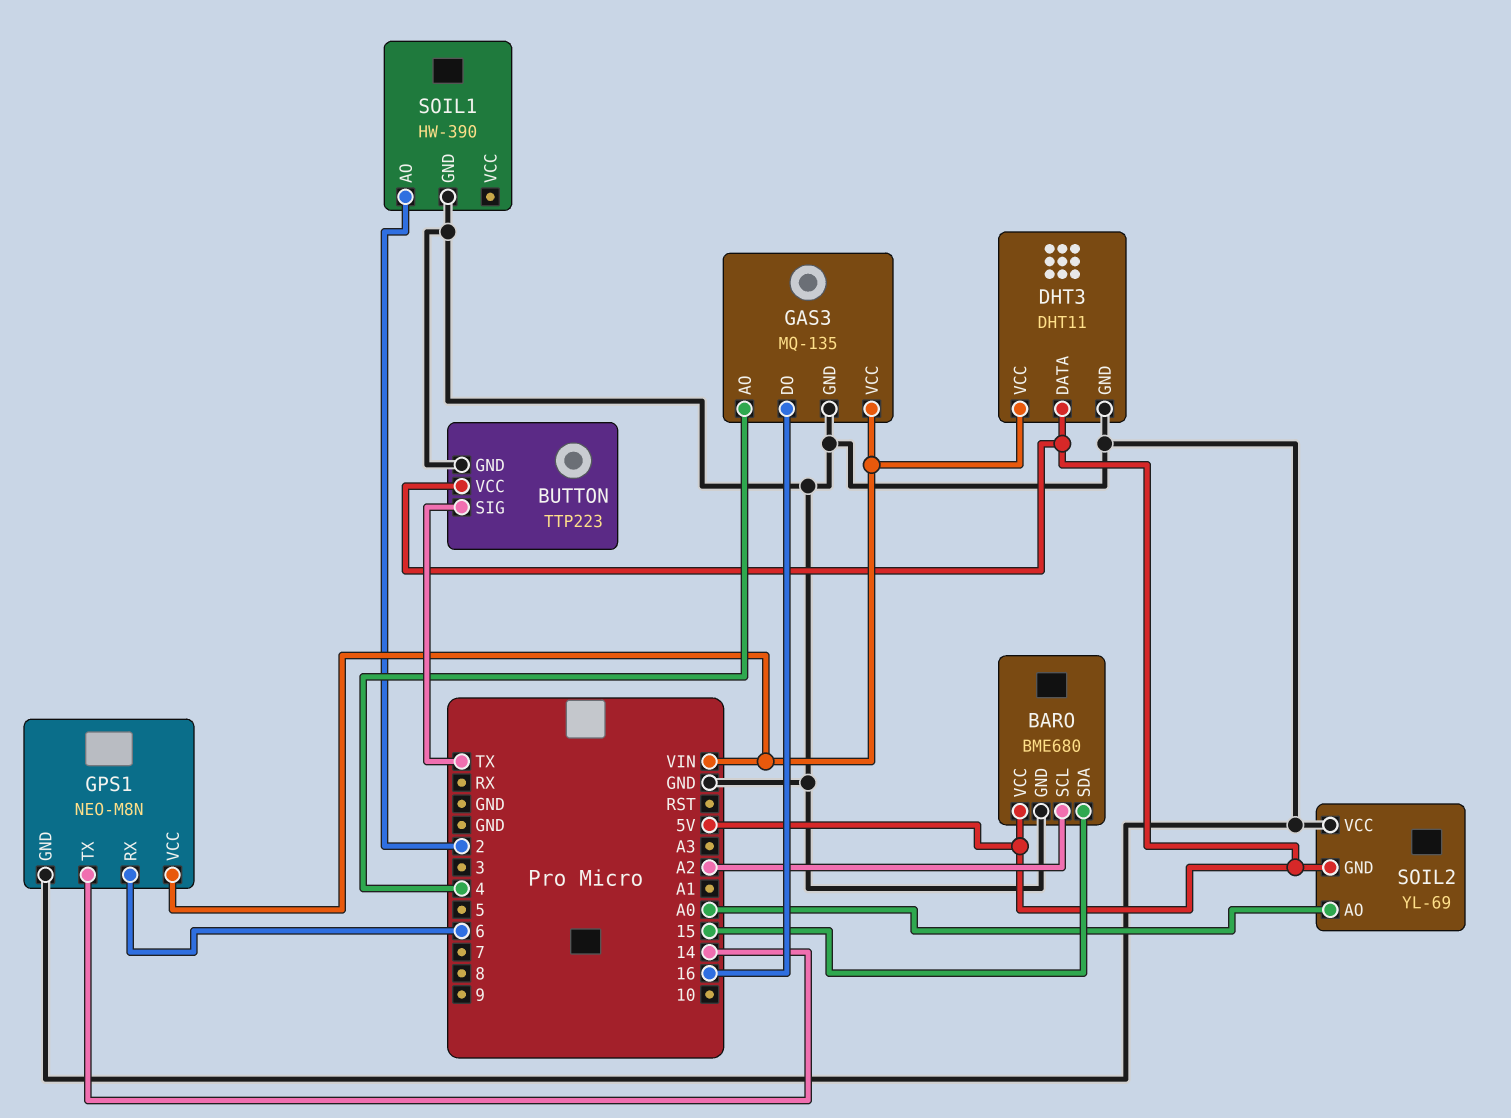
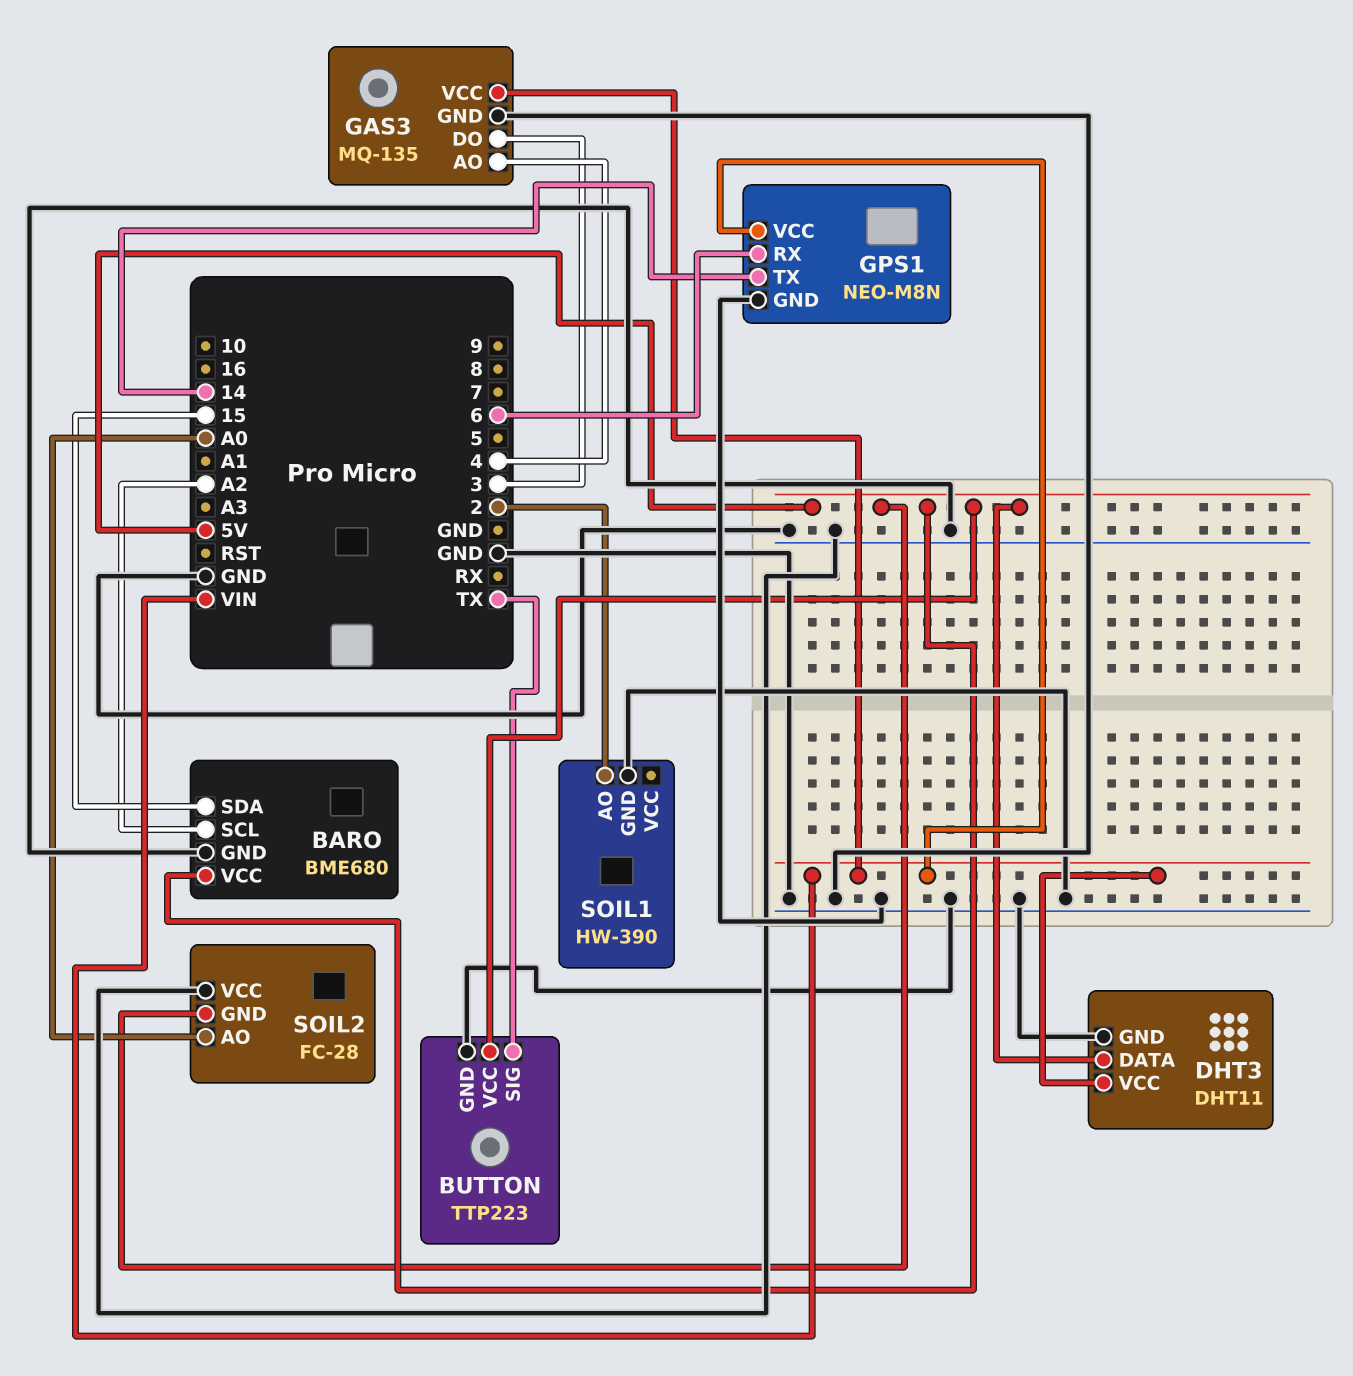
GAS3 pin DO: 16 -> 3
SOIL2: YL-69 -> FC-28

